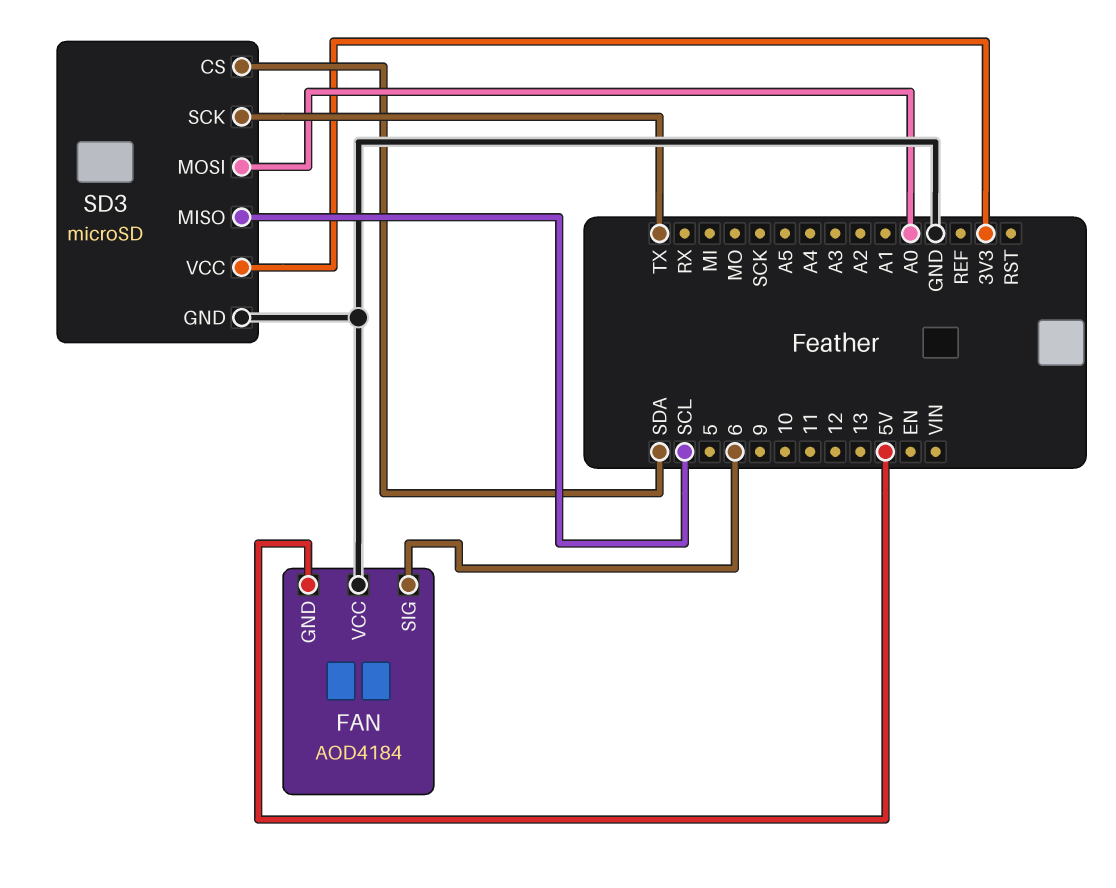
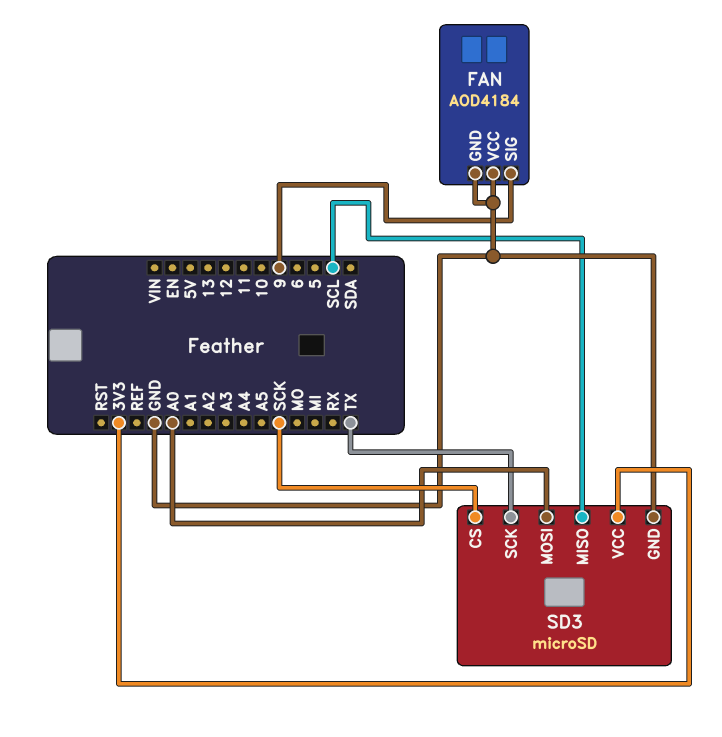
FAN pin GND: 5V -> GND
FAN pin SIG: 6 -> 9
SD3 pin CS: SDA -> SCK

